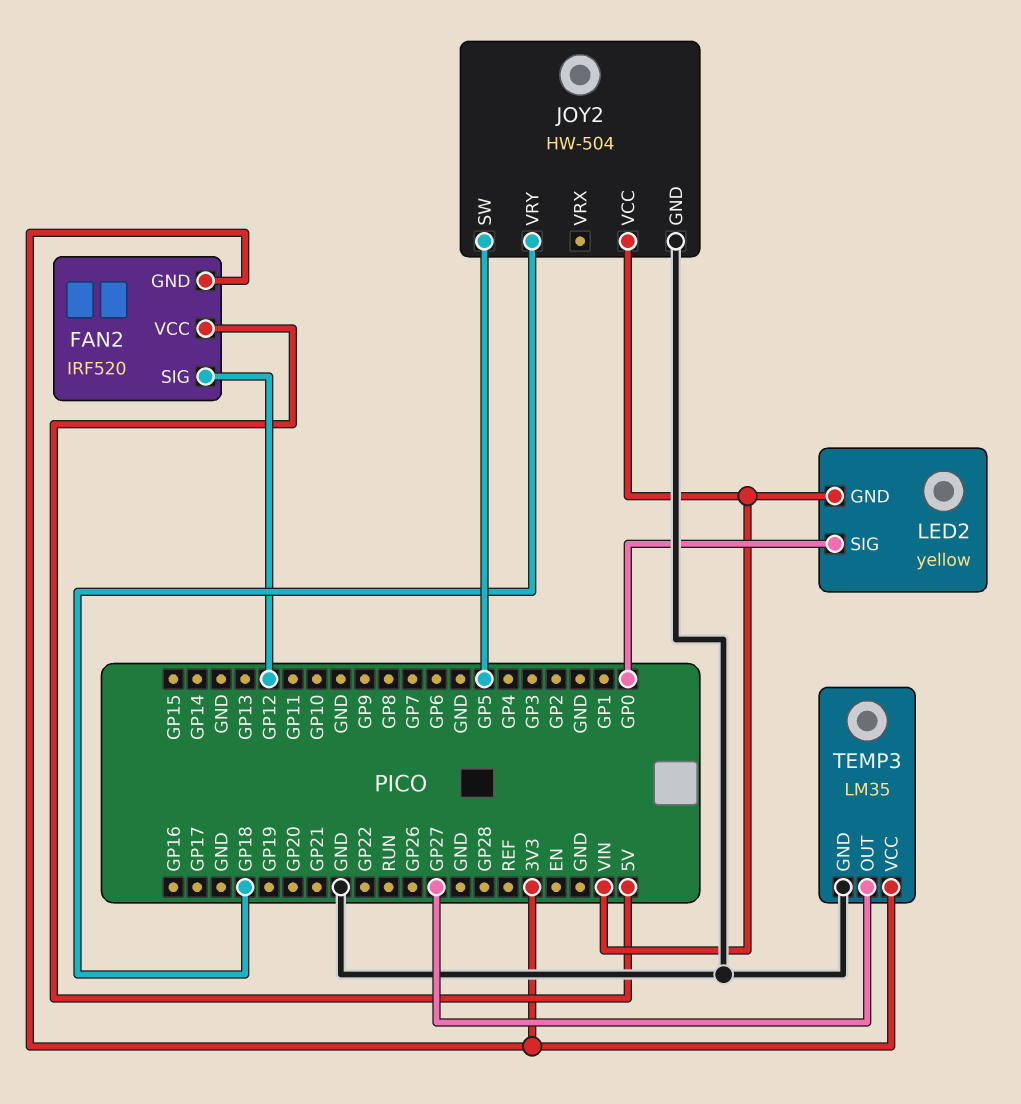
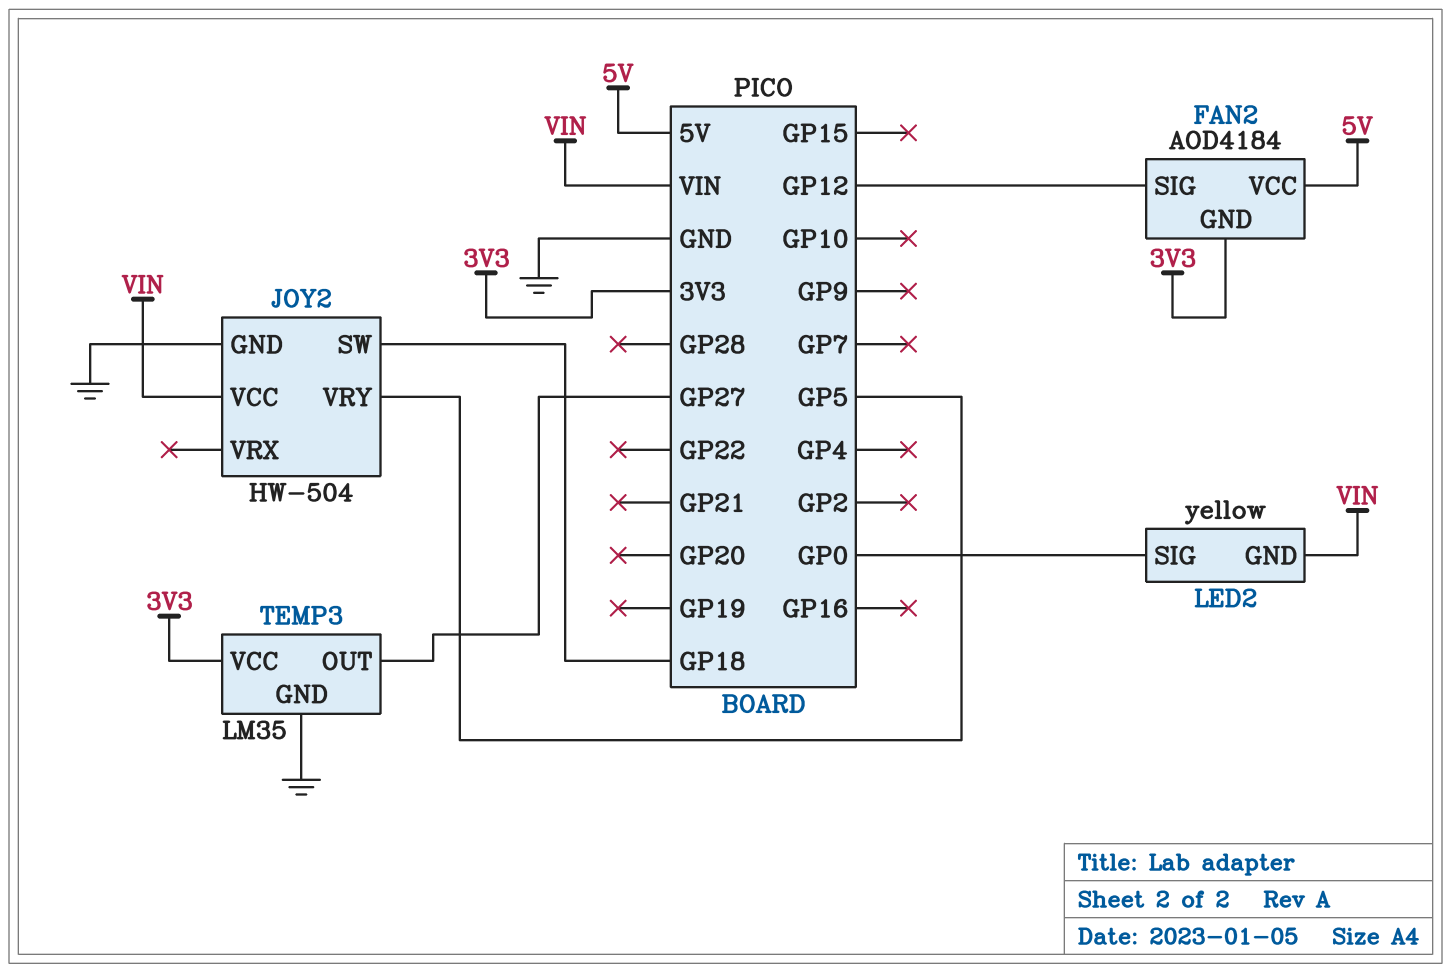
FAN2: IRF520 -> AOD4184
JOY2 pin SW: GP5 -> GP18
JOY2 pin VRY: GP18 -> GP5

